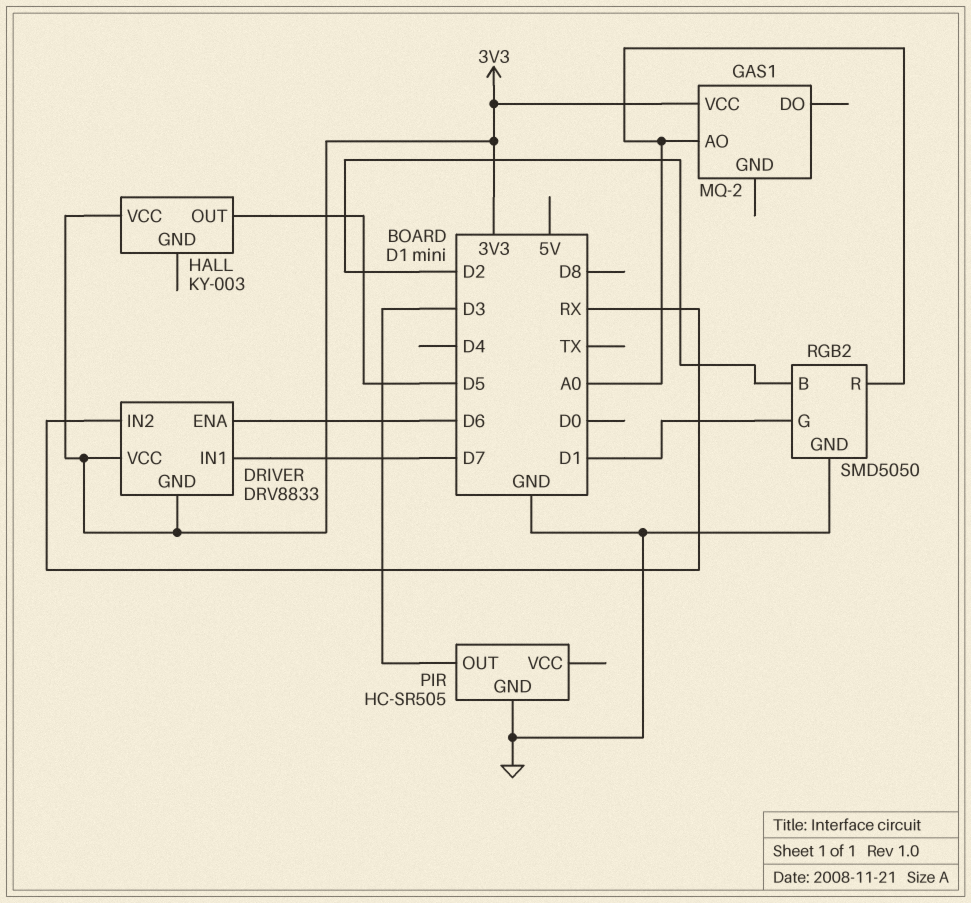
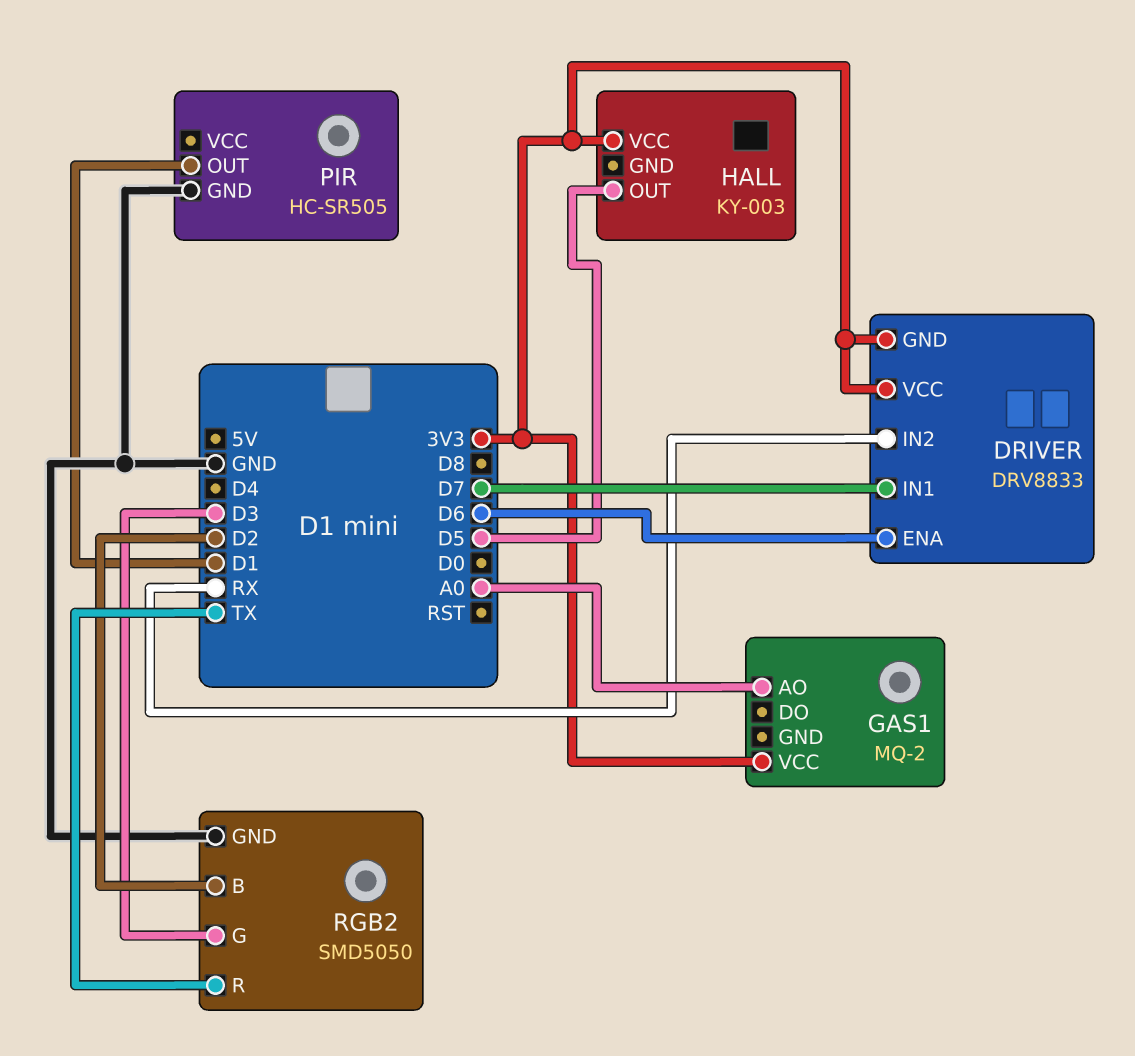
PIR pin OUT: D3 -> D1
RGB2 pin G: D1 -> D3
RGB2 pin R: A0 -> TX

